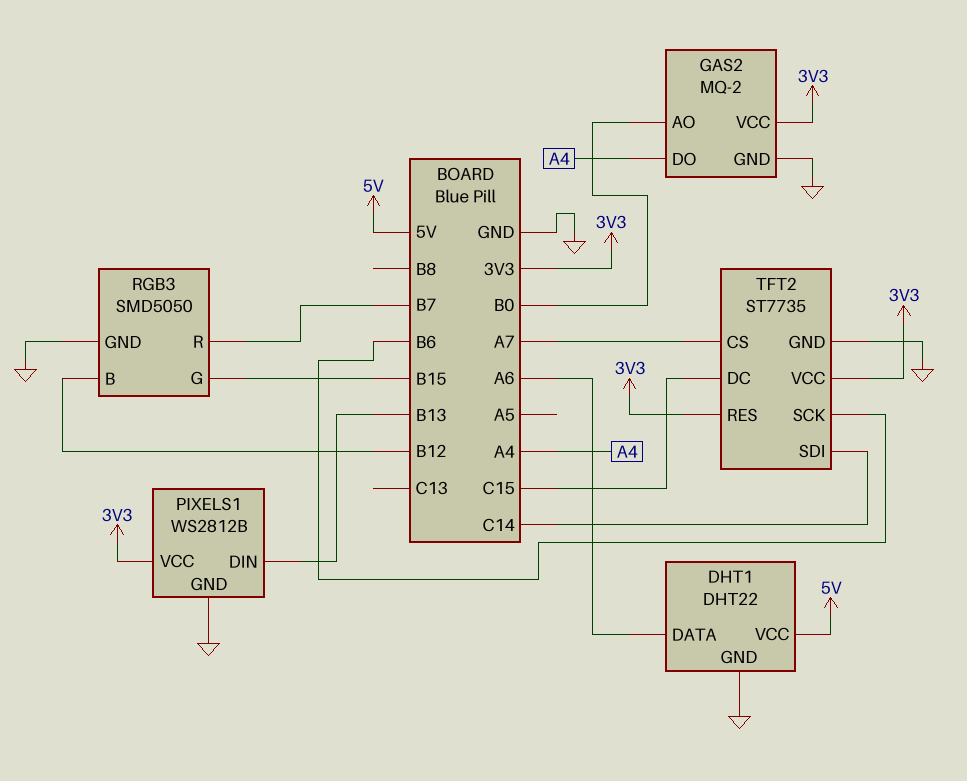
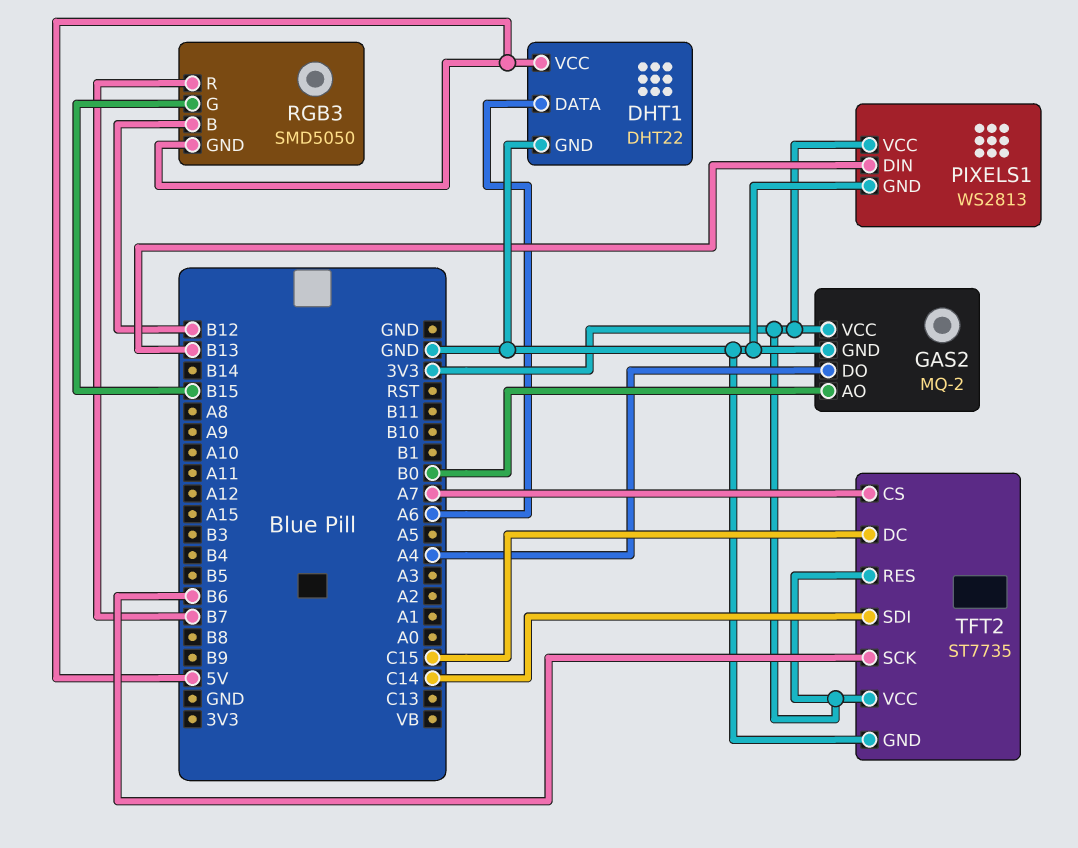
PIXELS1: WS2812B -> WS2813
RGB3 pin GND: GND -> 5V

